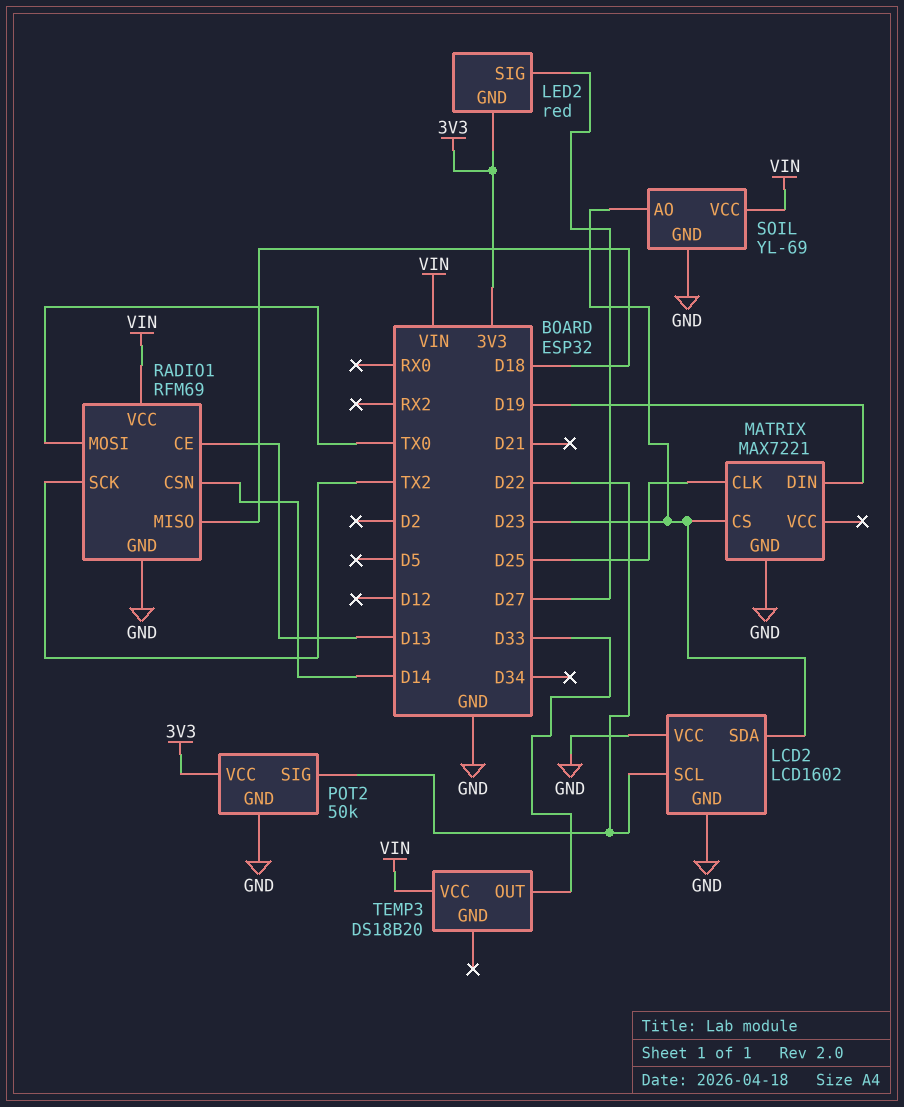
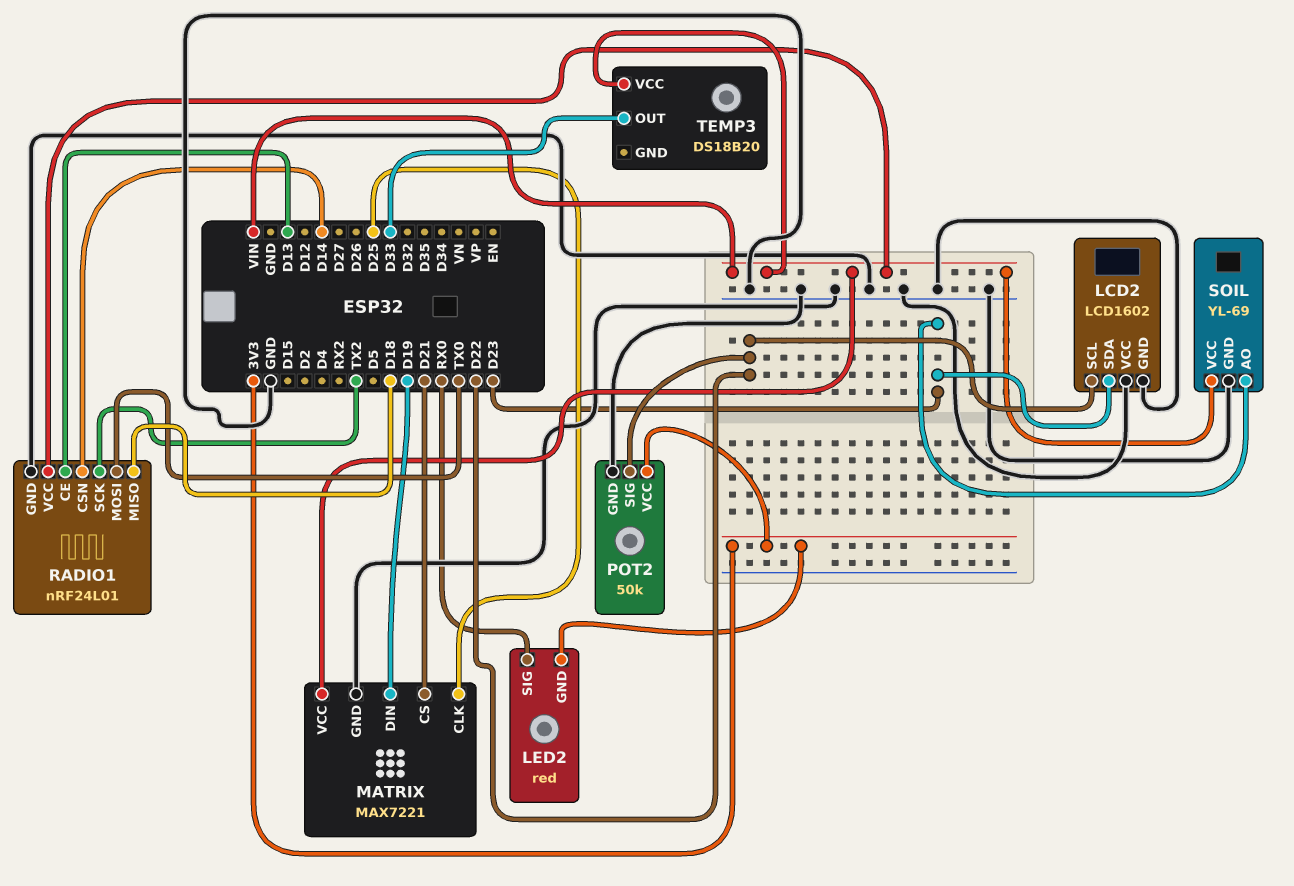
LED2 pin SIG: D27 -> RX0
MATRIX pin CS: D23 -> D21
MATRIX pin VCC: none -> VIN
RADIO1: RFM69 -> nRF24L01

